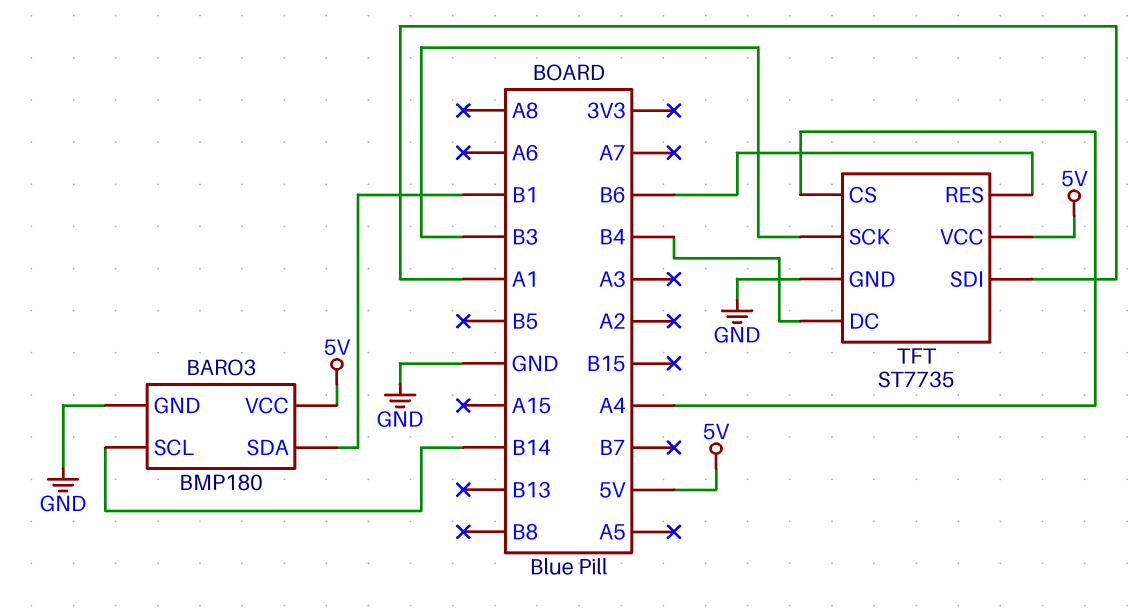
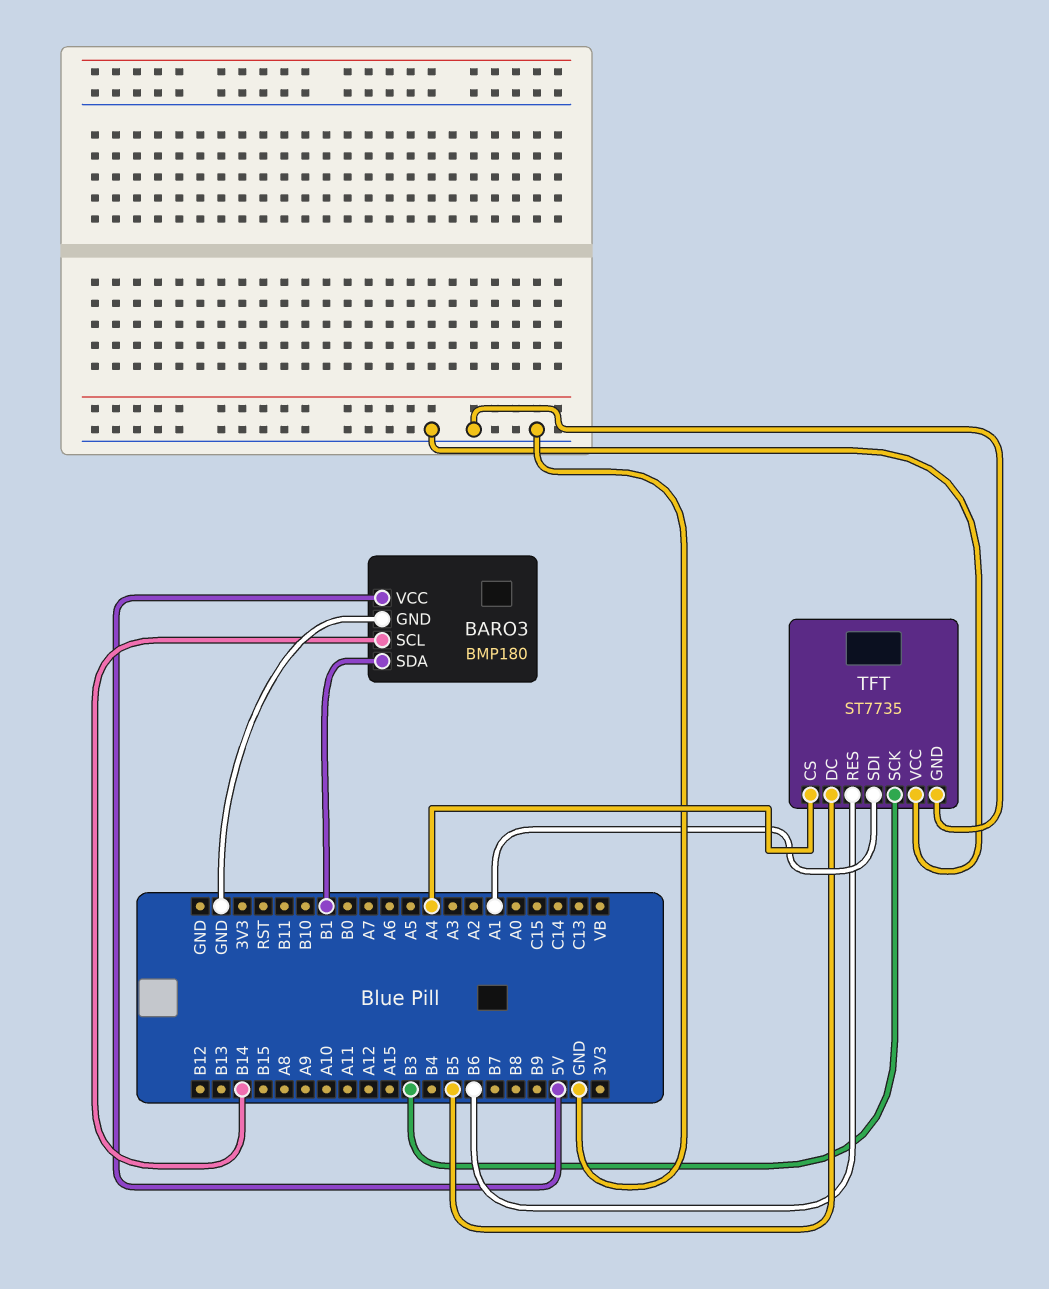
TFT pin DC: B4 -> B5
TFT pin VCC: 5V -> GND

